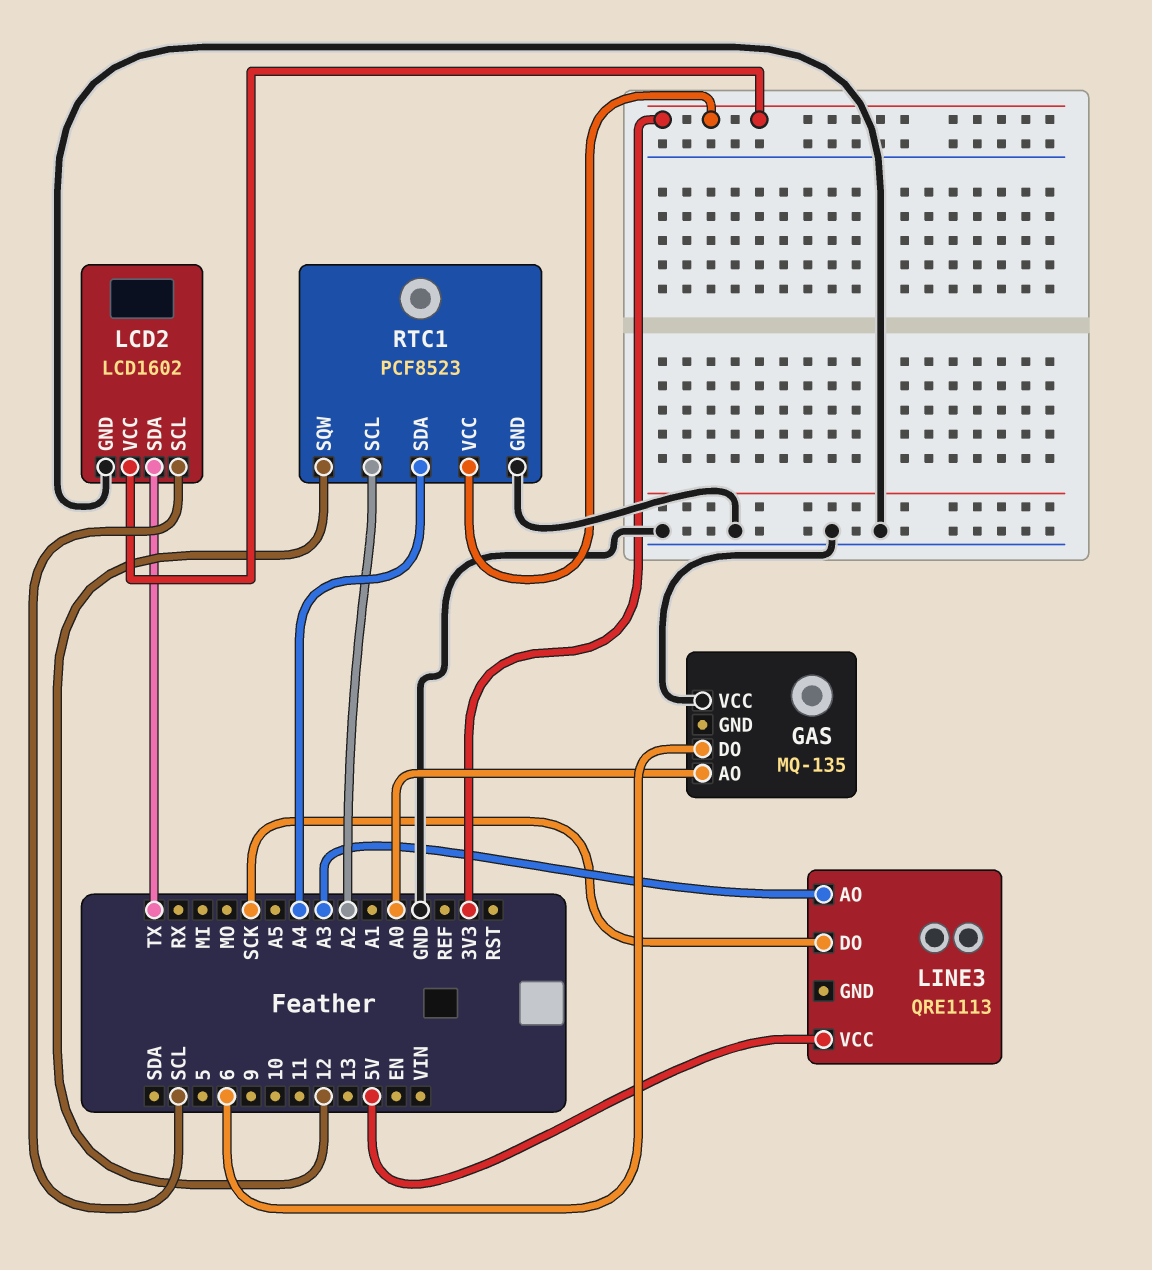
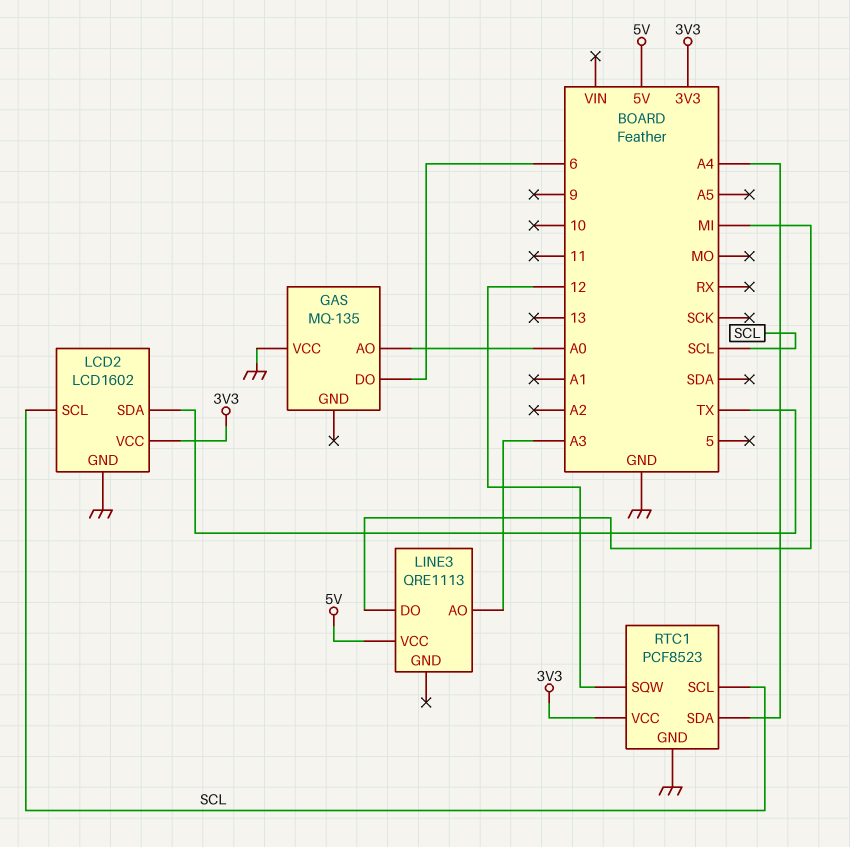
LINE3 pin DO: SCK -> MI
RTC1 pin SCL: A2 -> SCL

